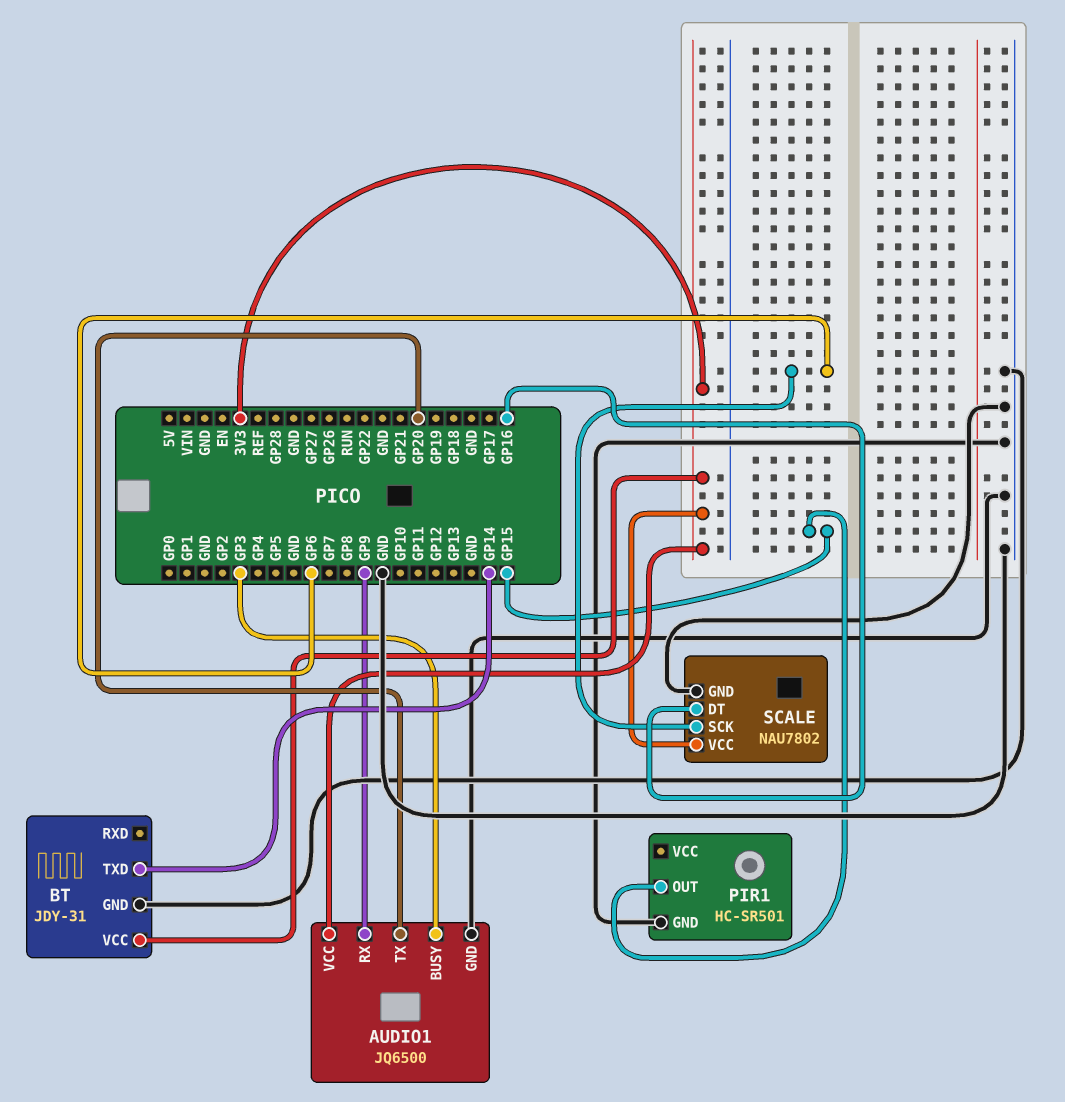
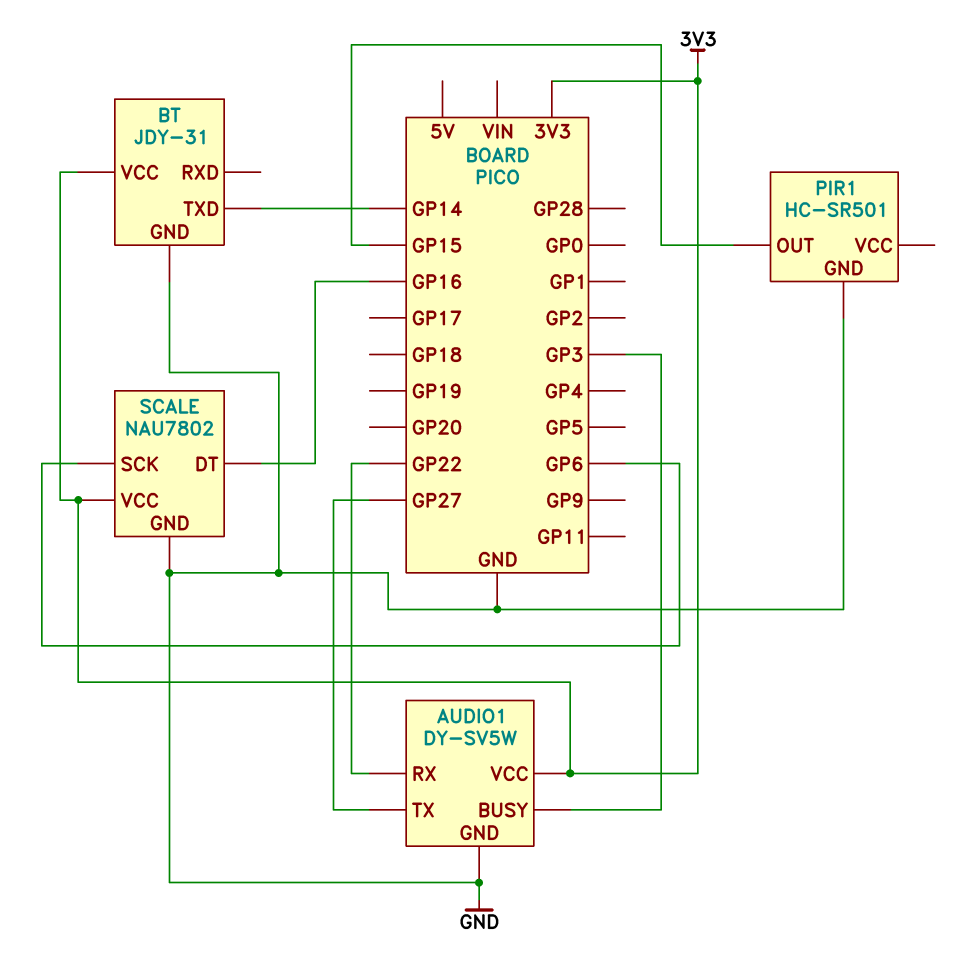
AUDIO1: JQ6500 -> DY-SV5W
AUDIO1 pin RX: GP9 -> GP22
AUDIO1 pin TX: GP20 -> GP27

